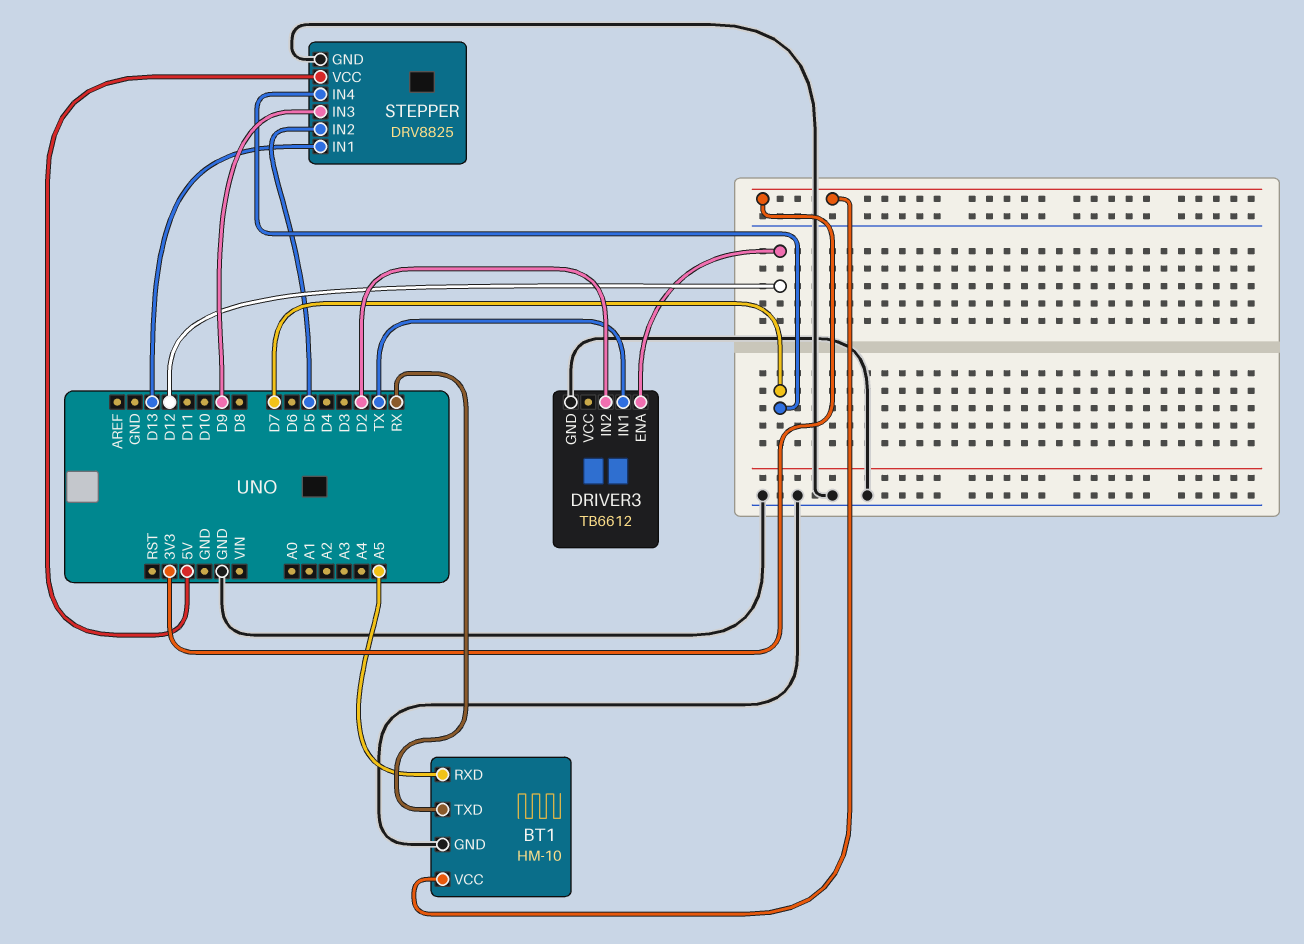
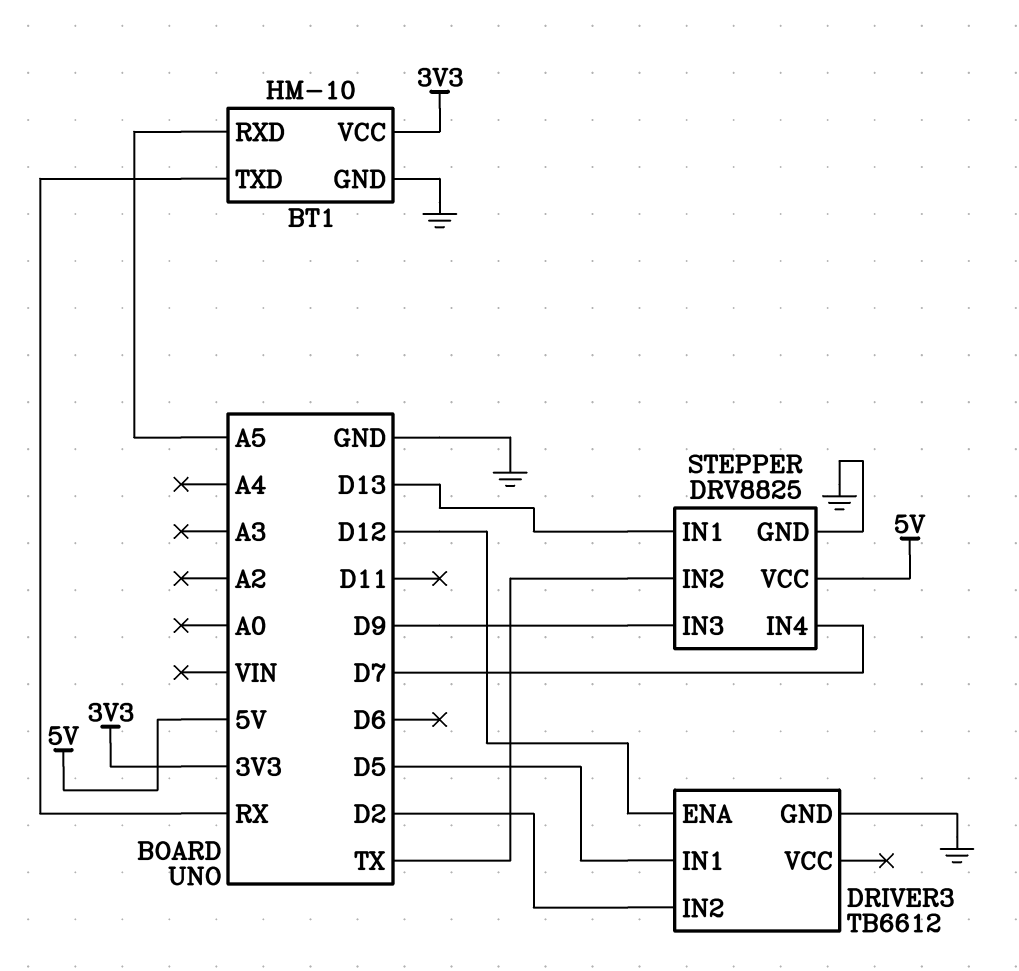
DRIVER3 pin IN1: TX -> D5
STEPPER pin IN2: D5 -> TX

